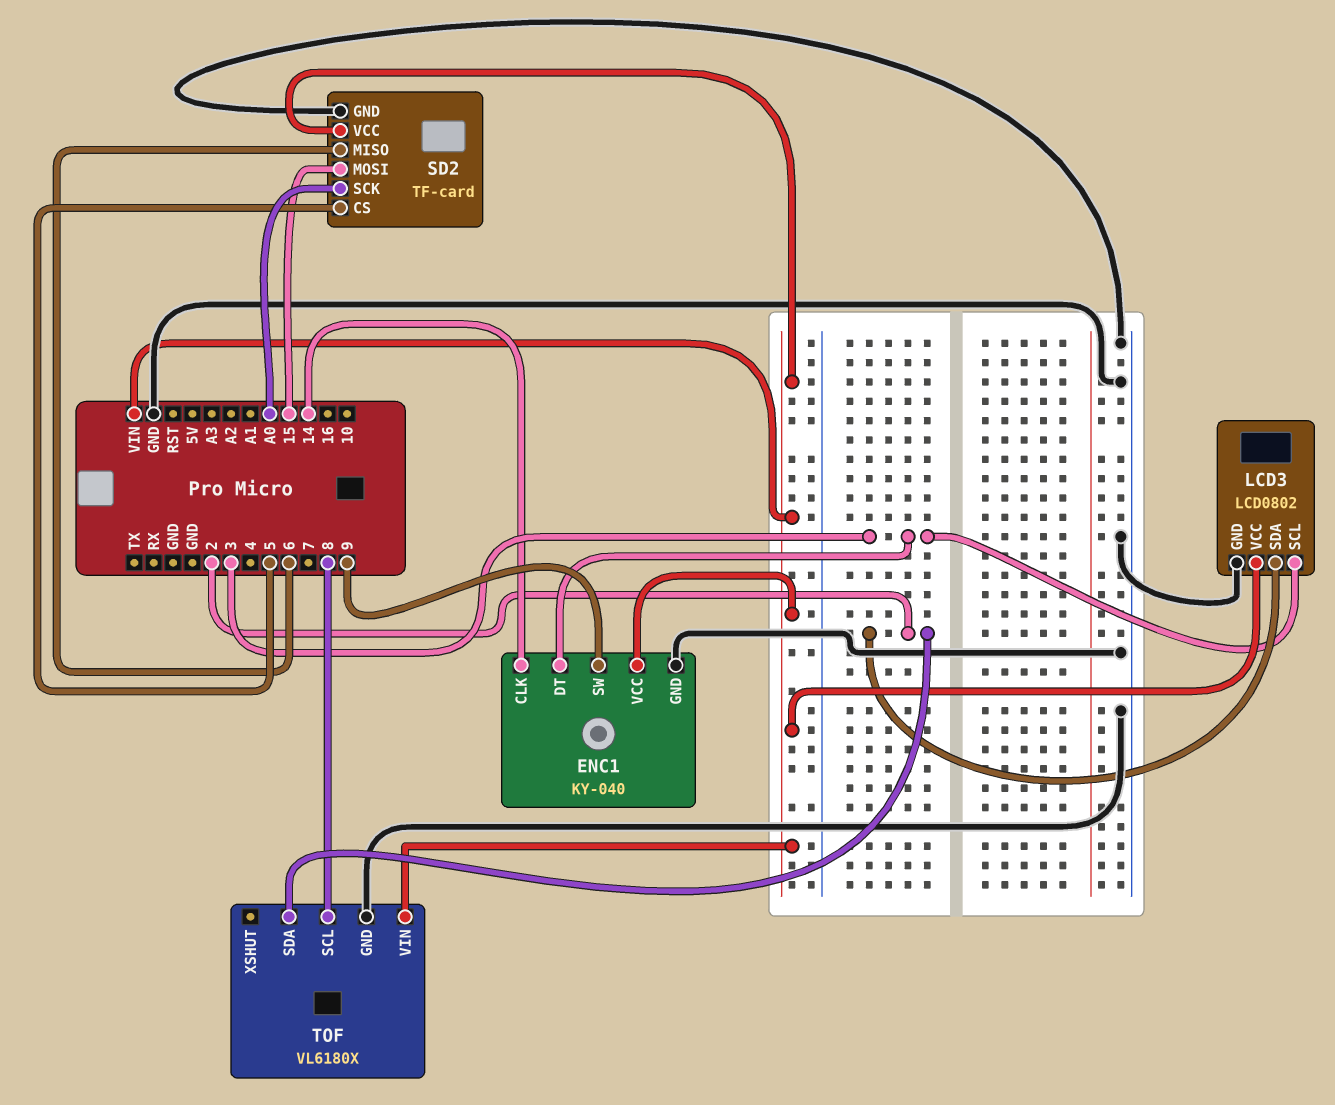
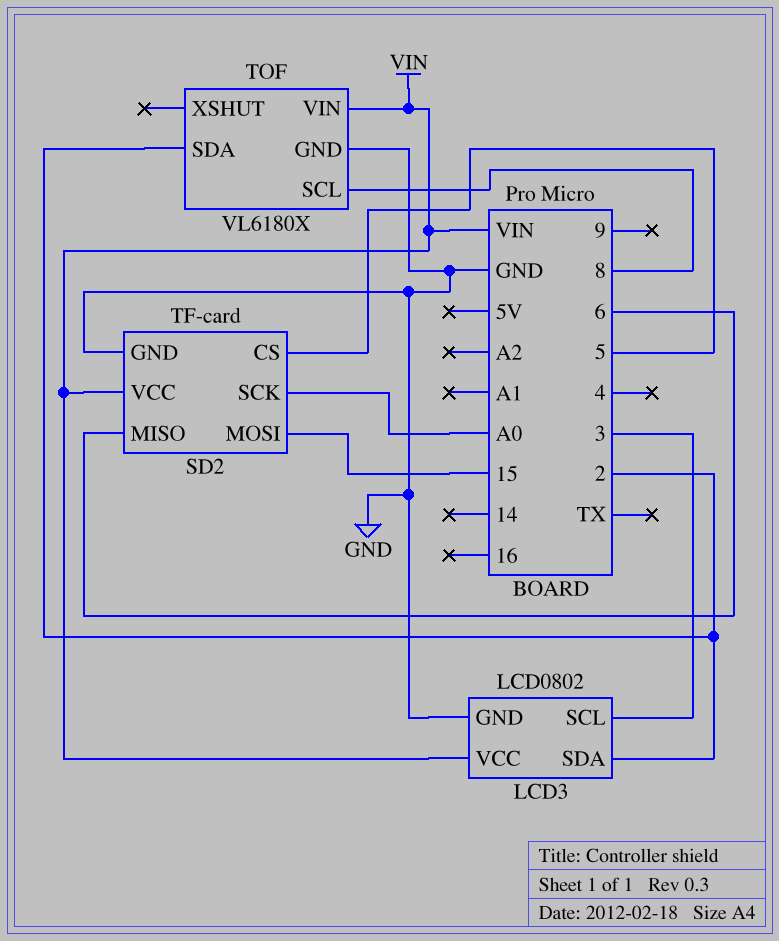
ENC1: KY-040 -> none
ENC1 pin CLK: 14 -> none
ENC1 pin DT: 3 -> none
ENC1 pin GND: GND -> none
ENC1 pin SW: 9 -> none
ENC1 pin VCC: VIN -> none

